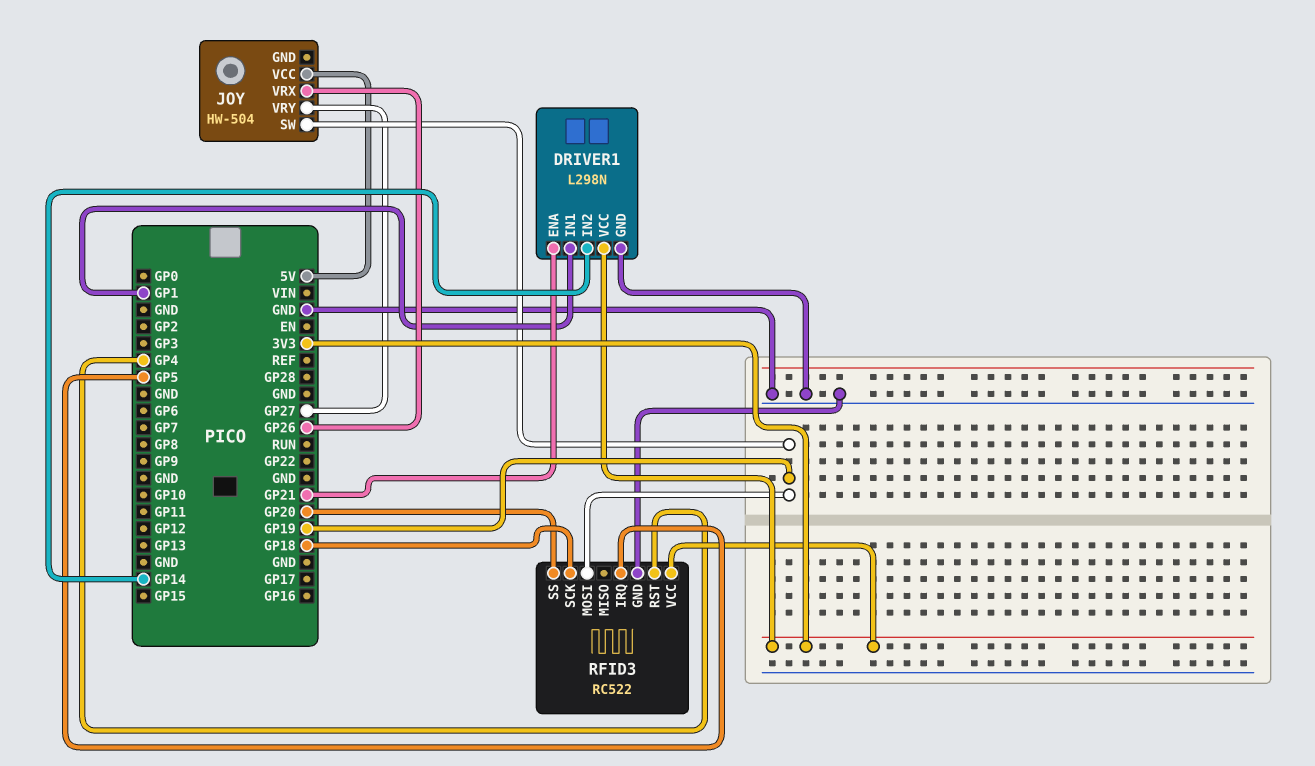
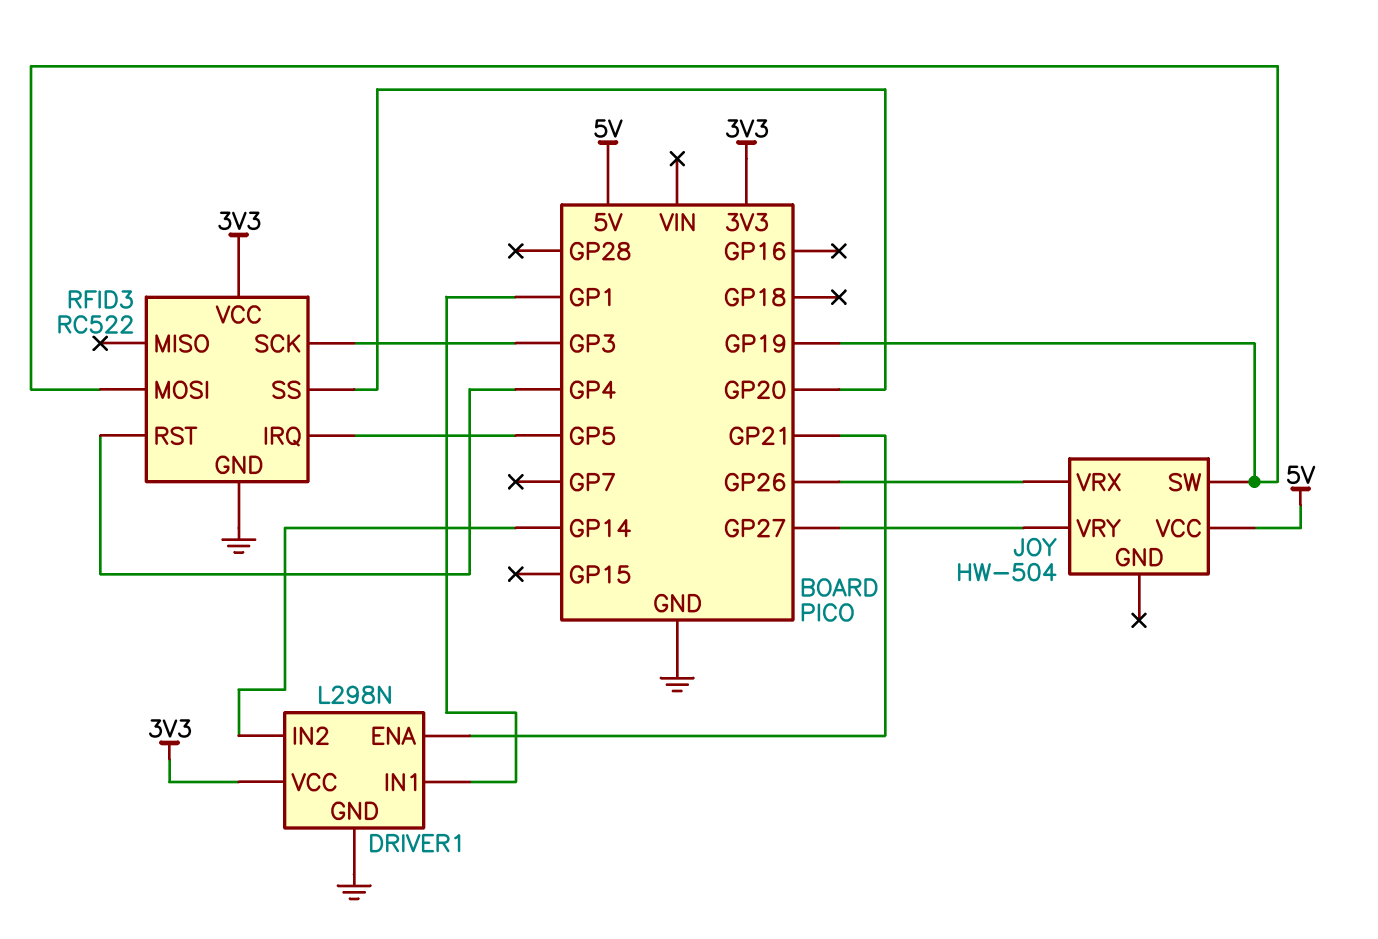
RFID3 pin SCK: GP18 -> GP3

